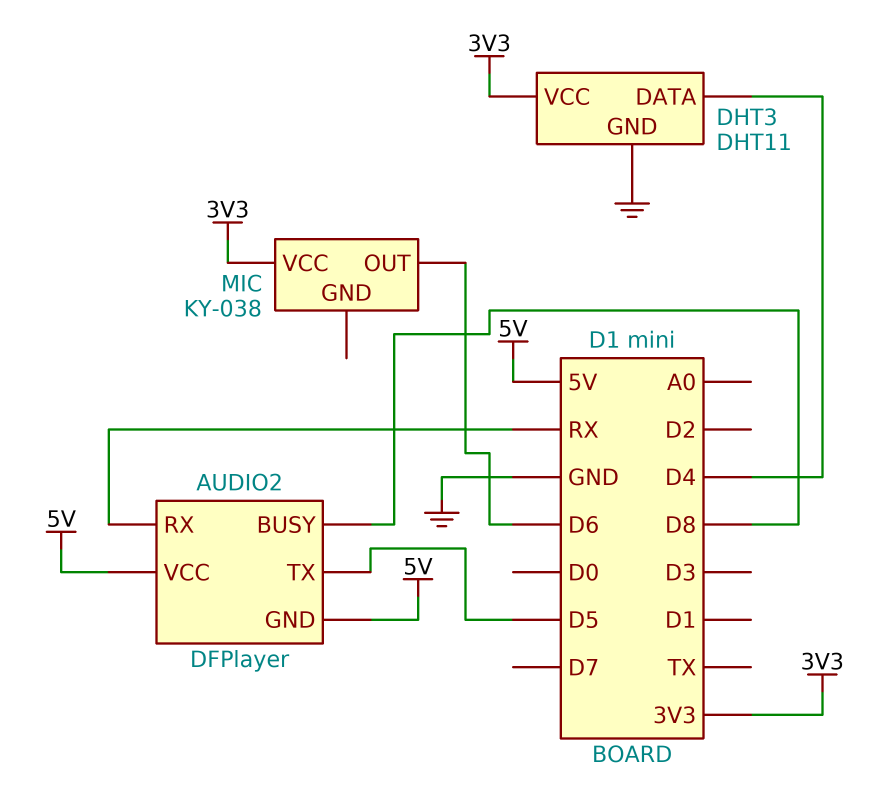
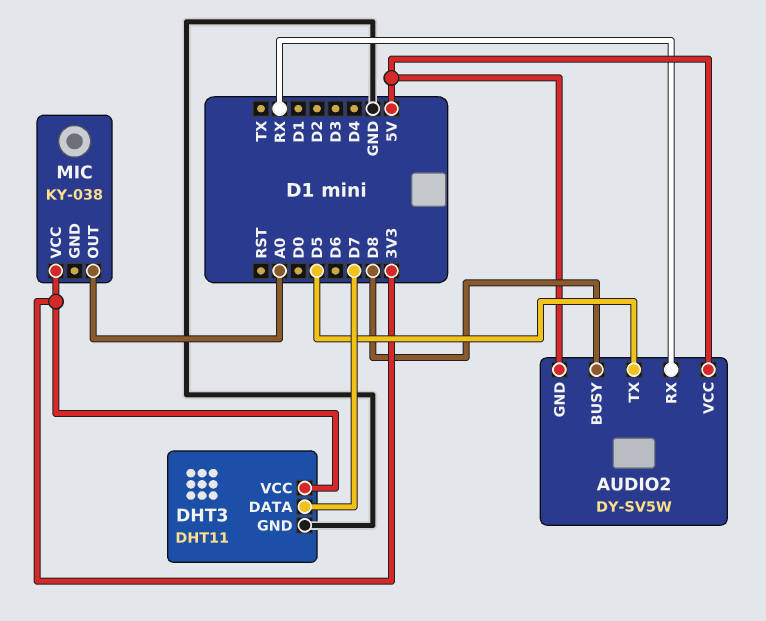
AUDIO2: DFPlayer -> DY-SV5W
DHT3 pin DATA: D4 -> D7
MIC pin OUT: D6 -> A0

